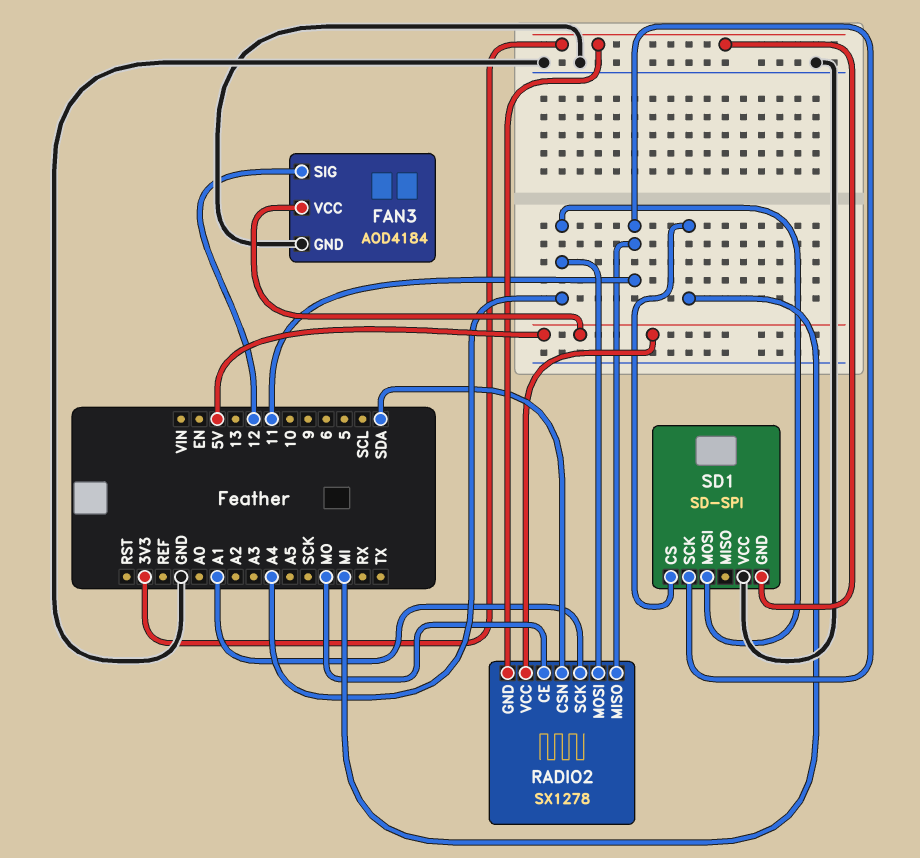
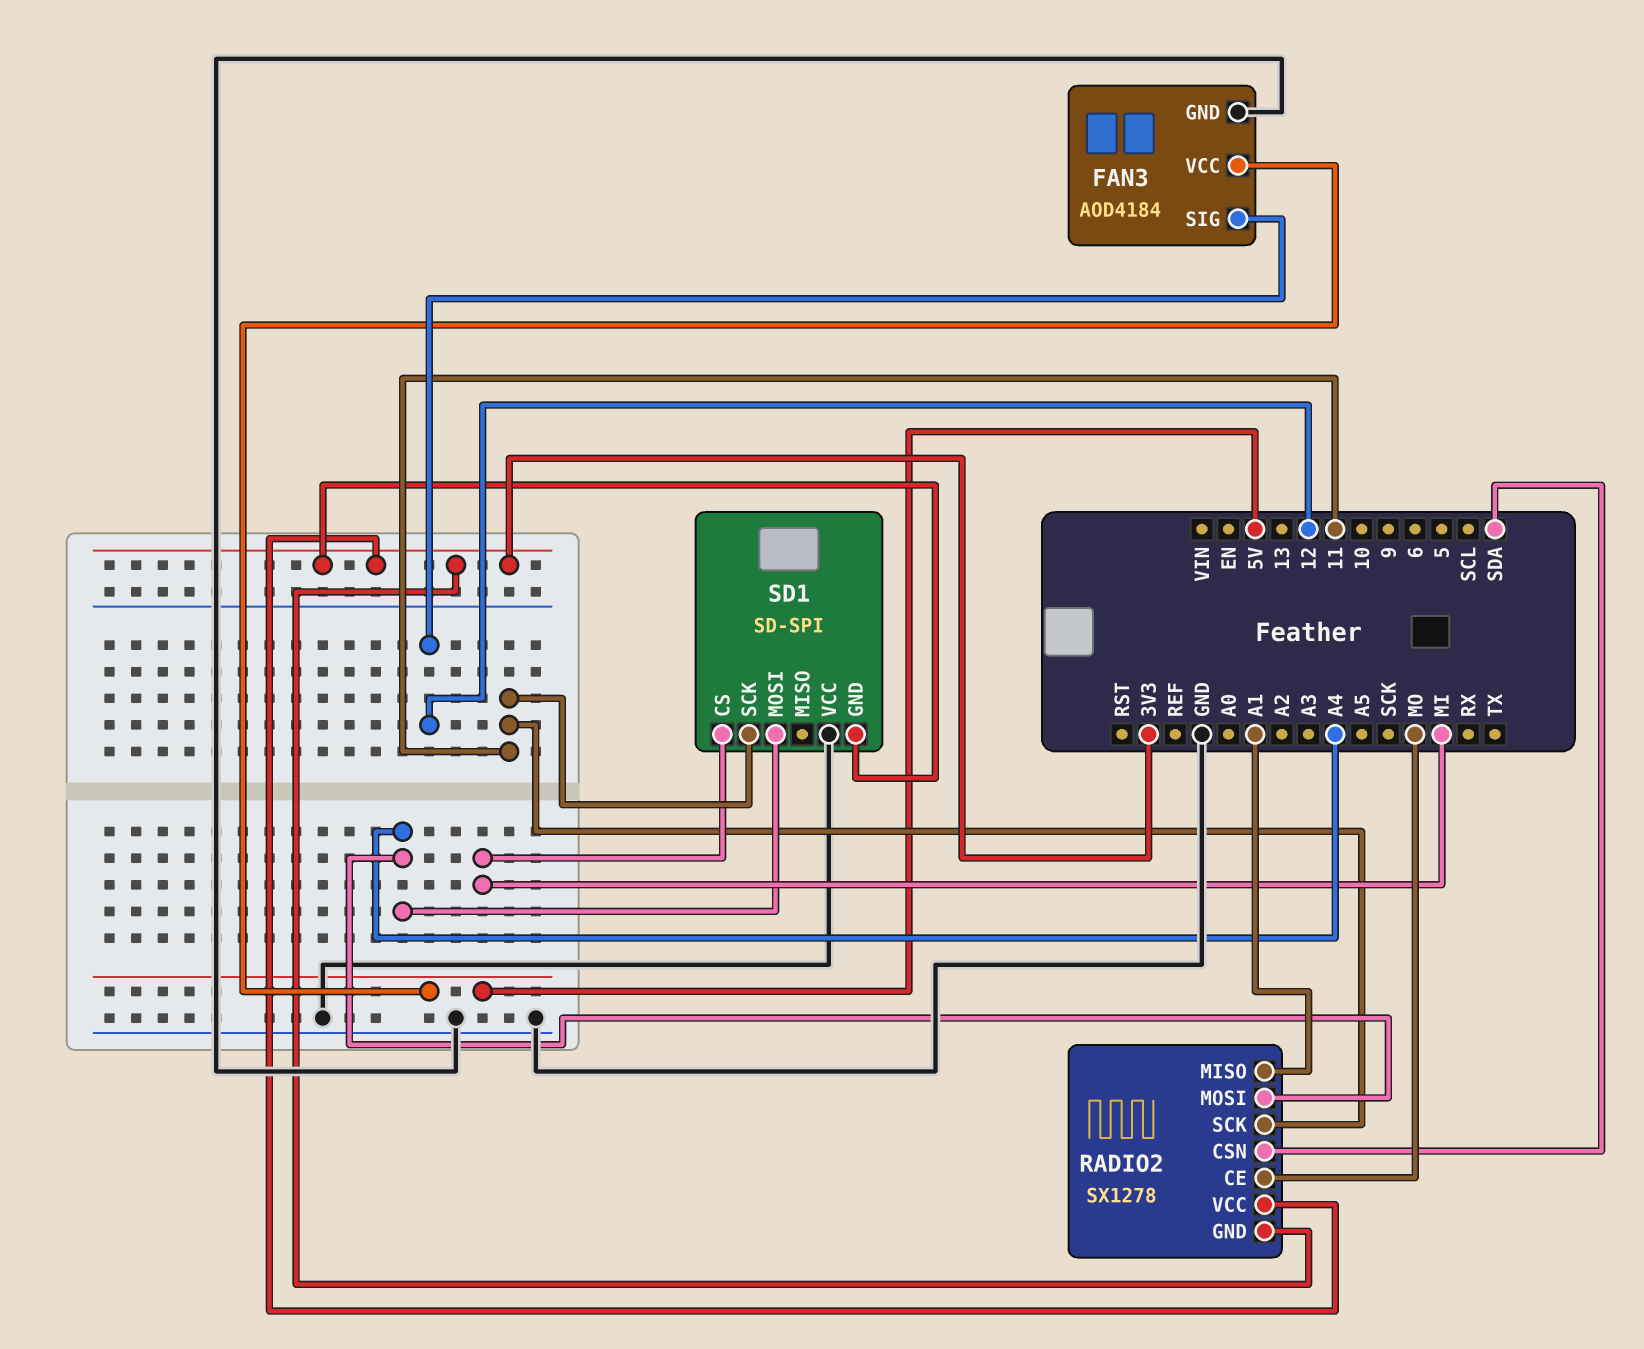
RADIO2 pin MISO: 11 -> A1
RADIO2 pin SCK: A1 -> 11
RADIO2 pin VCC: 5V -> 3V3

